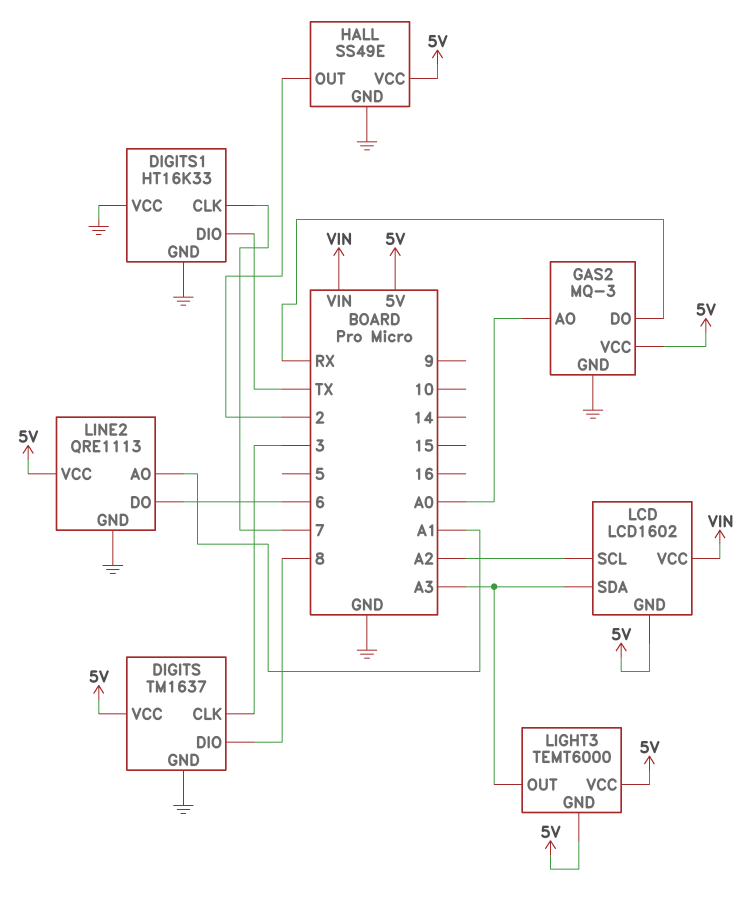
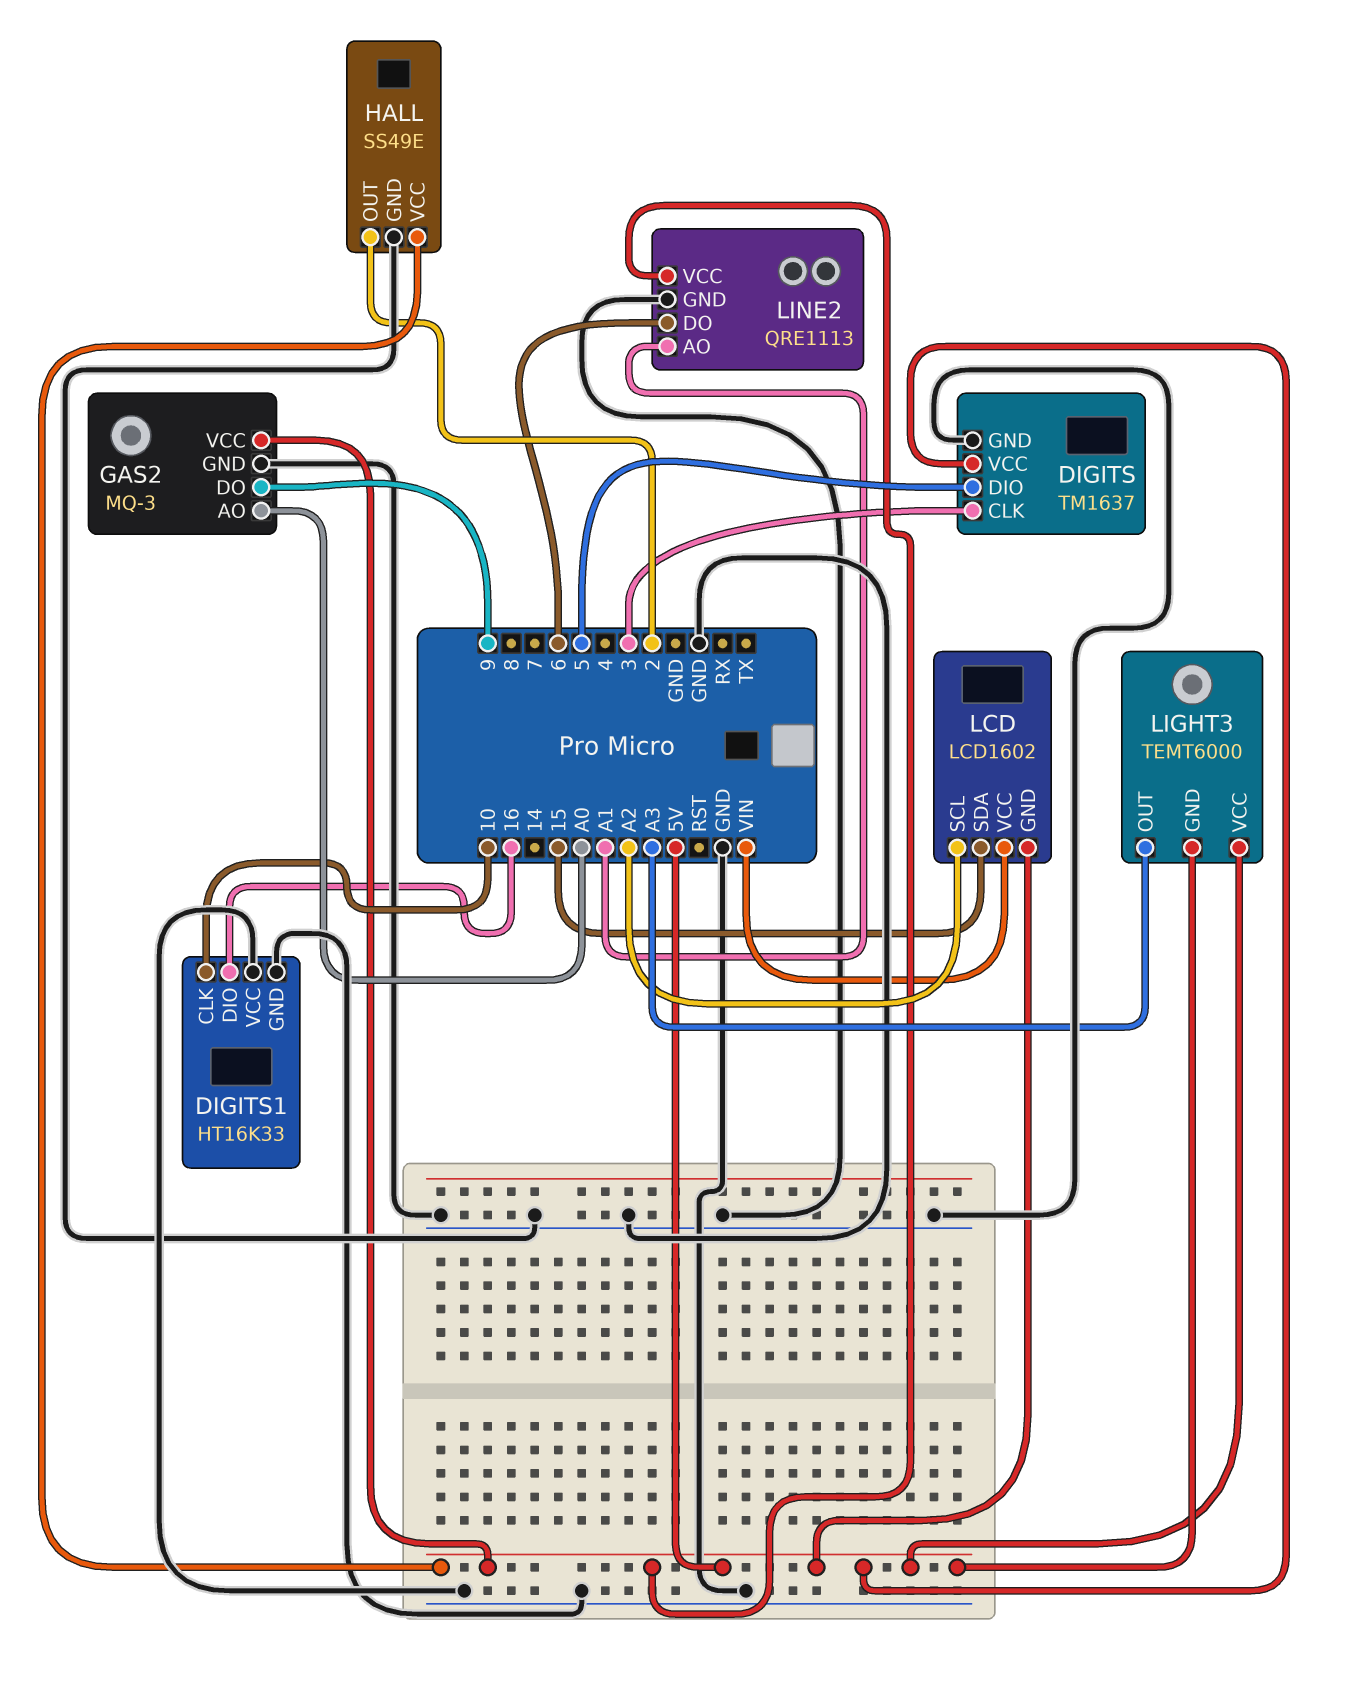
DIGITS pin DIO: 8 -> 5
DIGITS1 pin CLK: 7 -> 10
DIGITS1 pin DIO: TX -> 16
GAS2 pin DO: RX -> 9
LCD pin SDA: A3 -> 15

